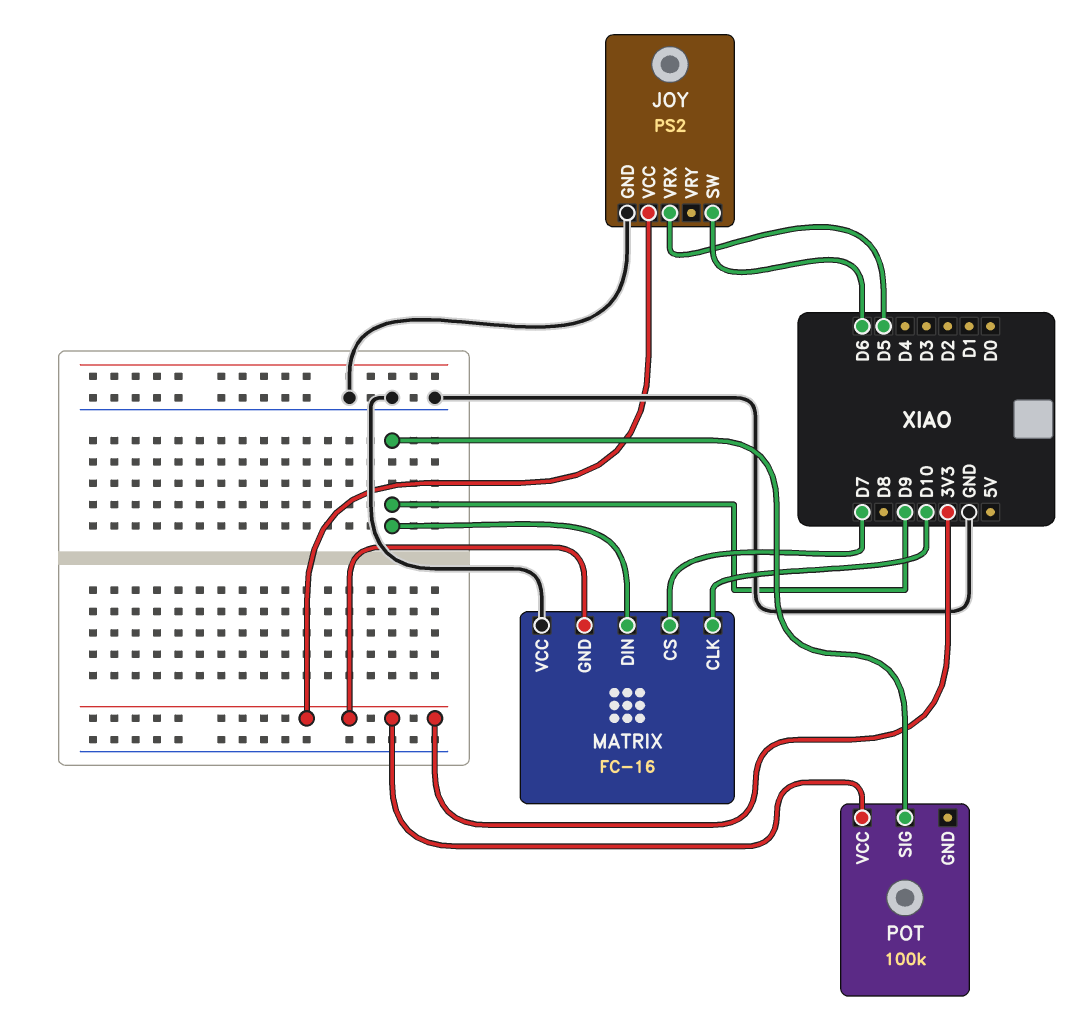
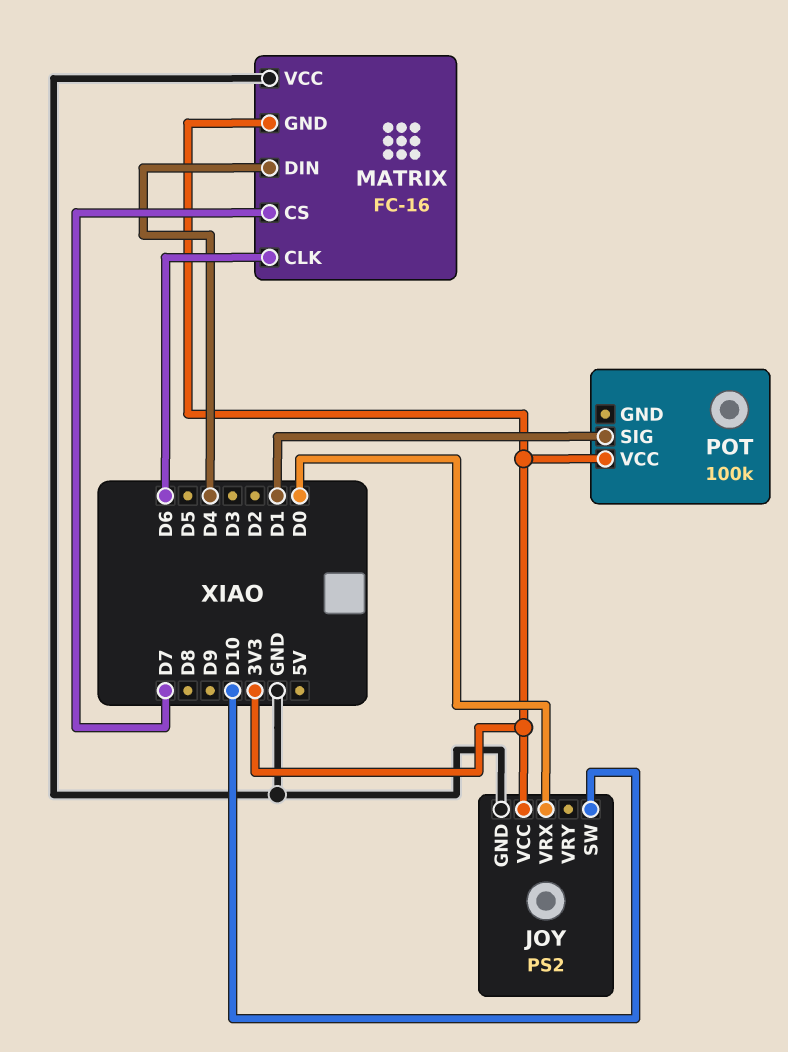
JOY pin SW: D6 -> D10
JOY pin VRX: D5 -> D0
MATRIX pin CLK: D10 -> D6
MATRIX pin DIN: D9 -> D4
POT pin SIG: D9 -> D1

